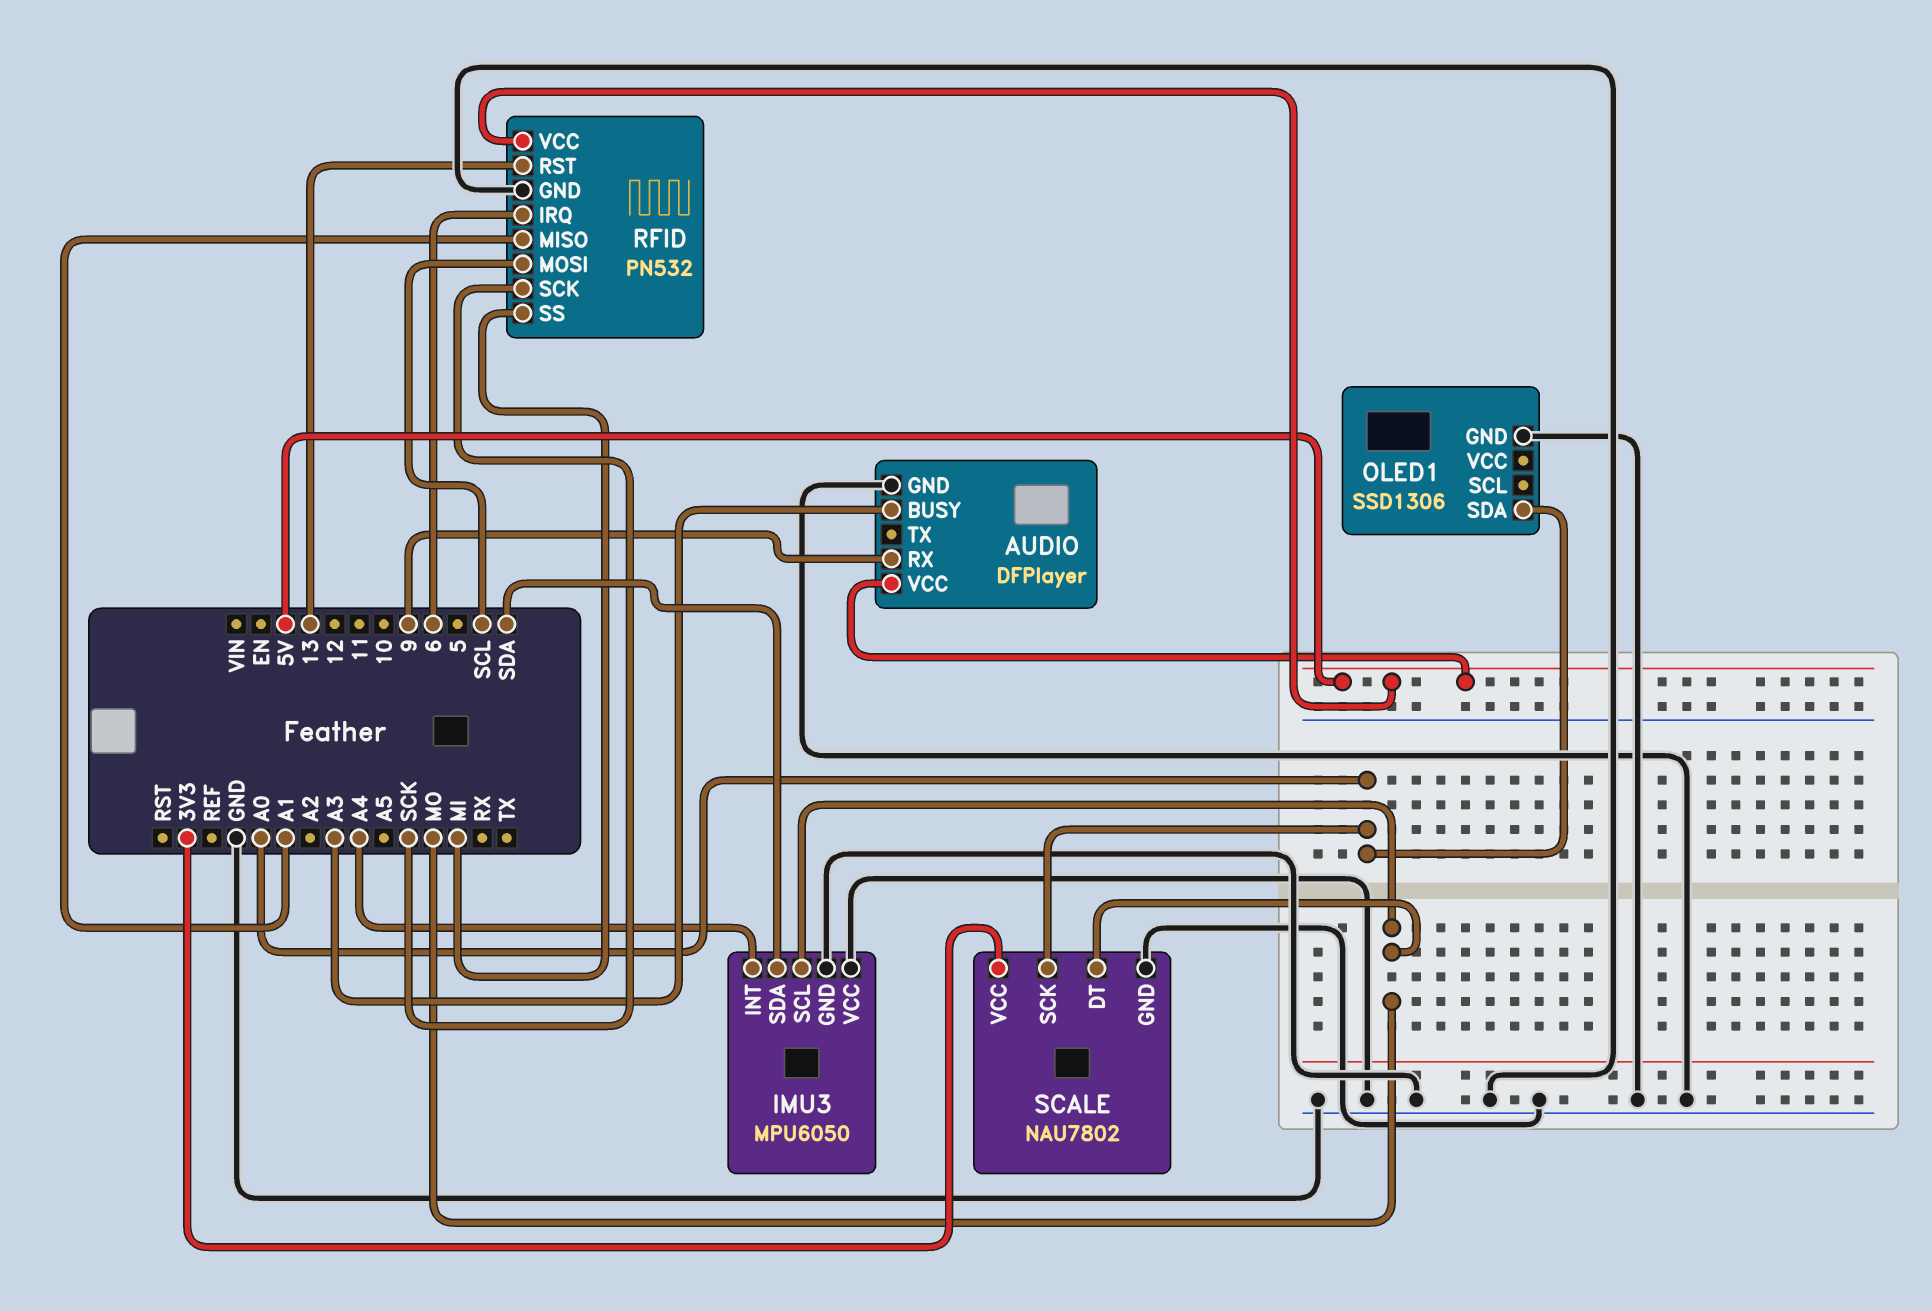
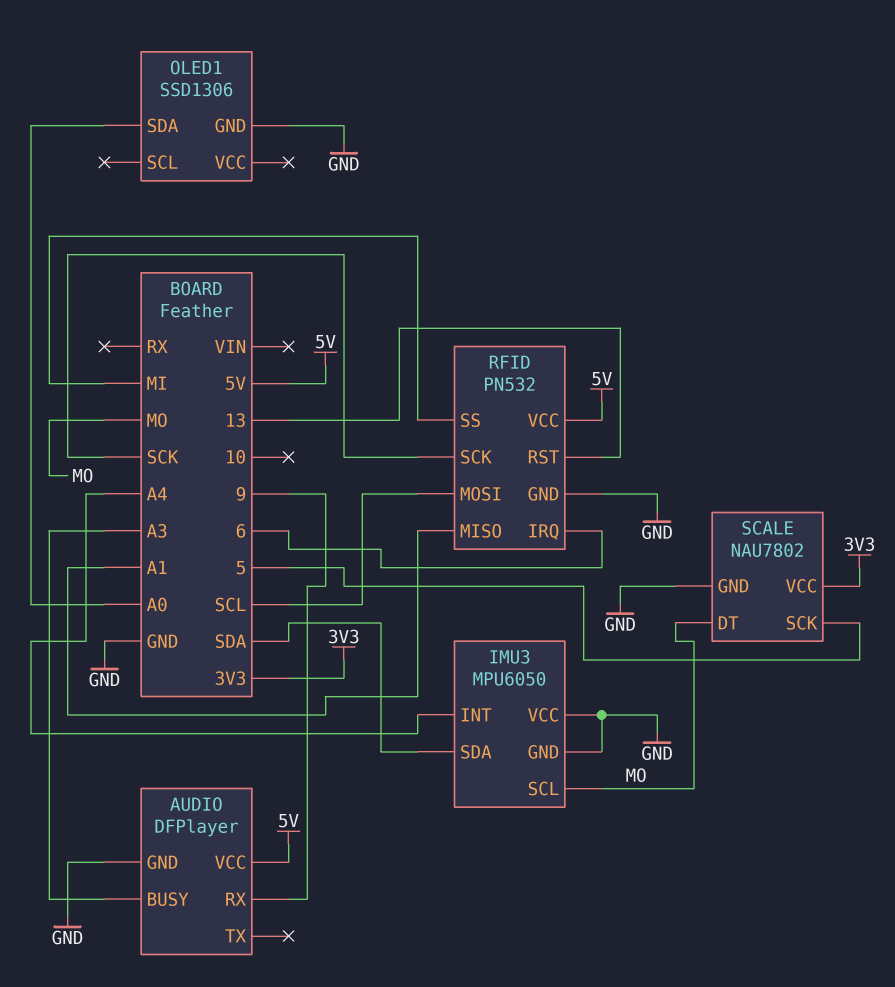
SCALE pin SCK: A0 -> 5

